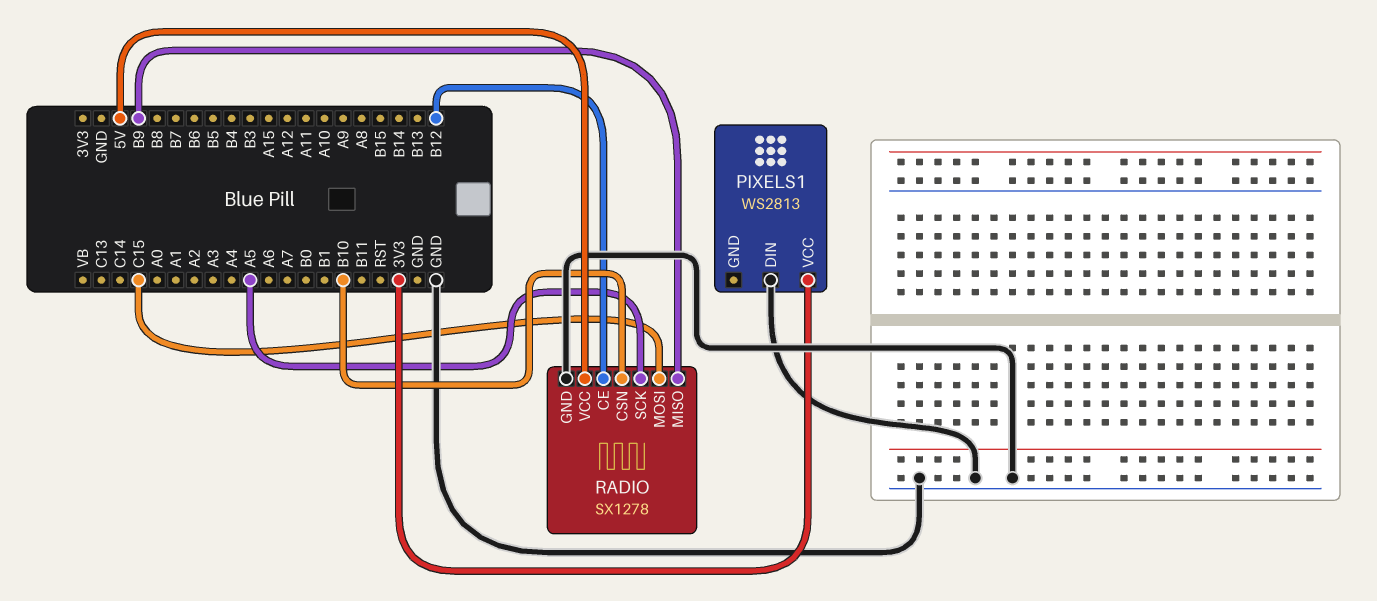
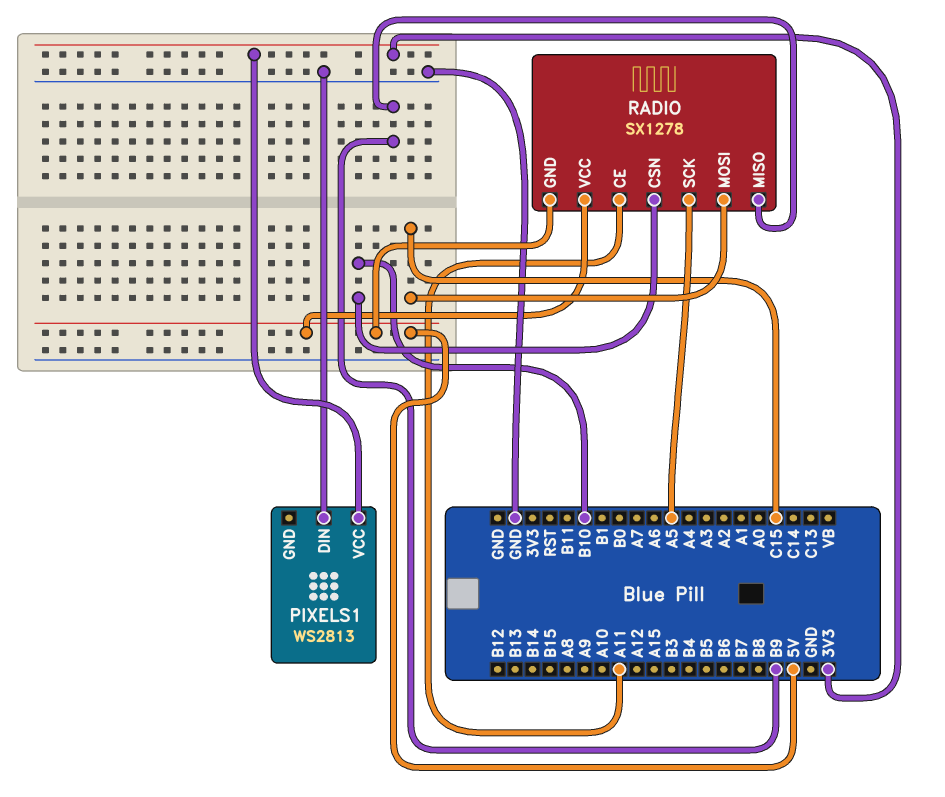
RADIO pin CE: B12 -> A11
RADIO pin GND: GND -> 5V

